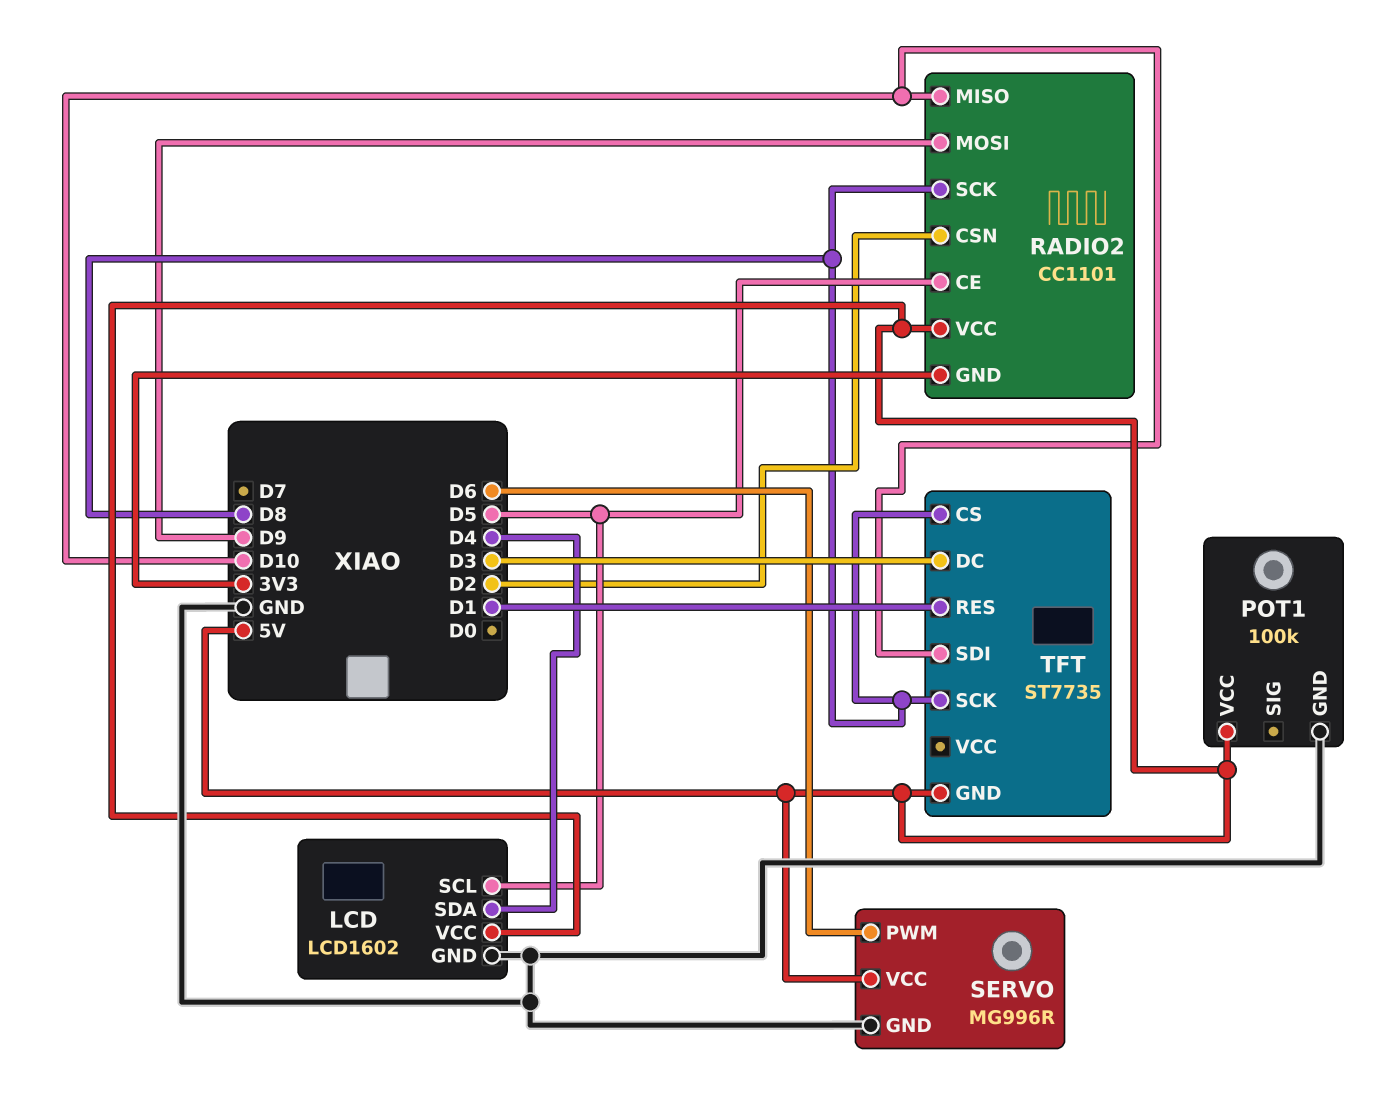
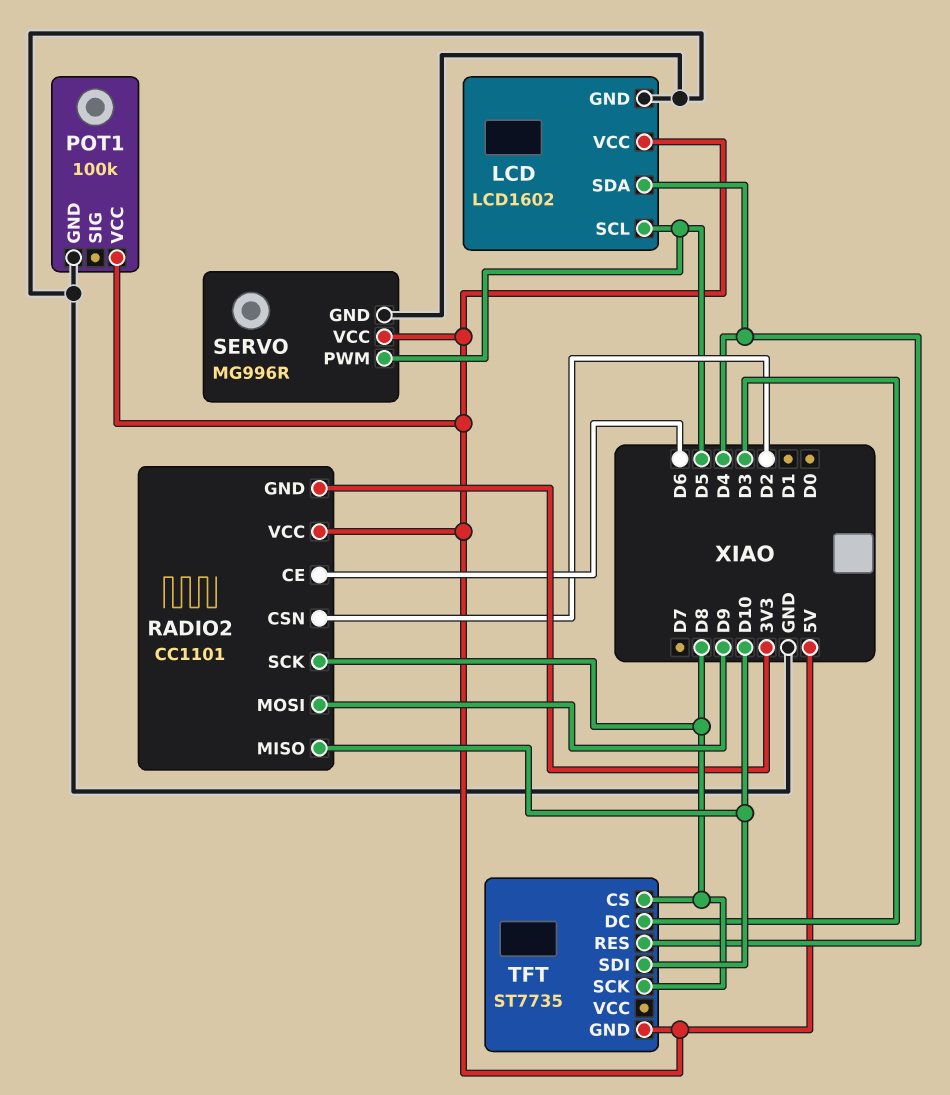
RADIO2 pin CE: D5 -> D6
SERVO pin PWM: D6 -> D5
TFT pin RES: D1 -> D4

